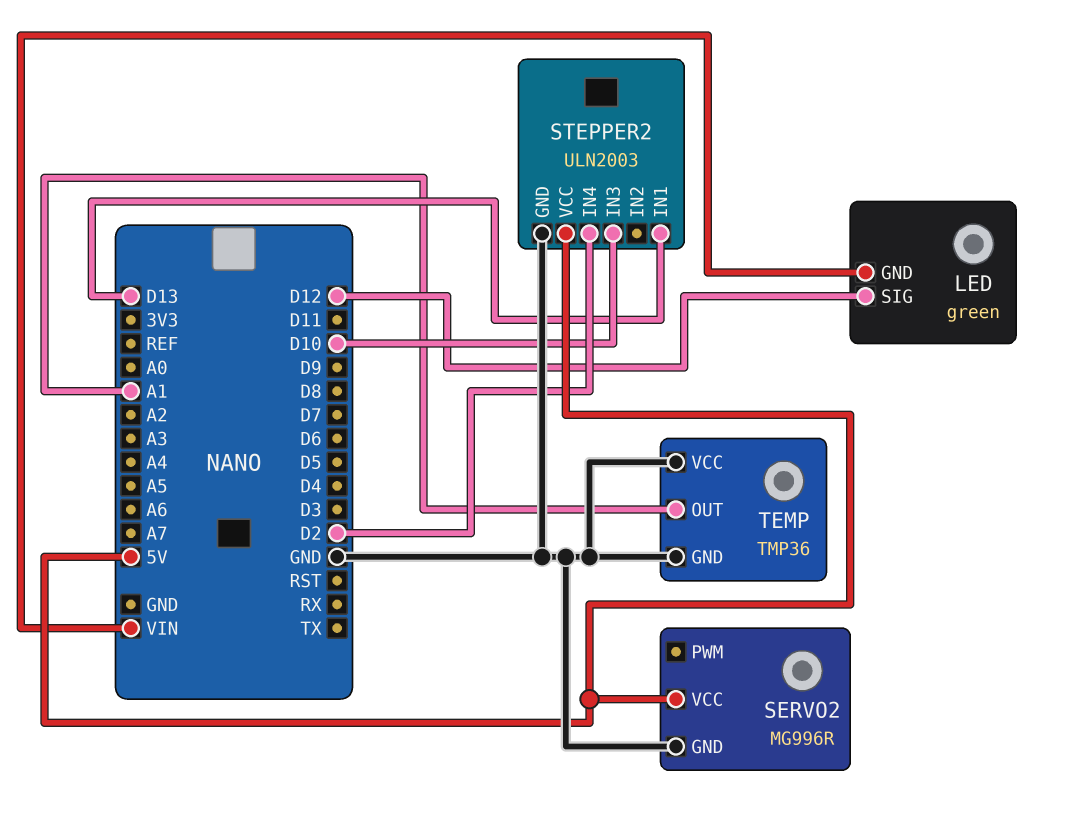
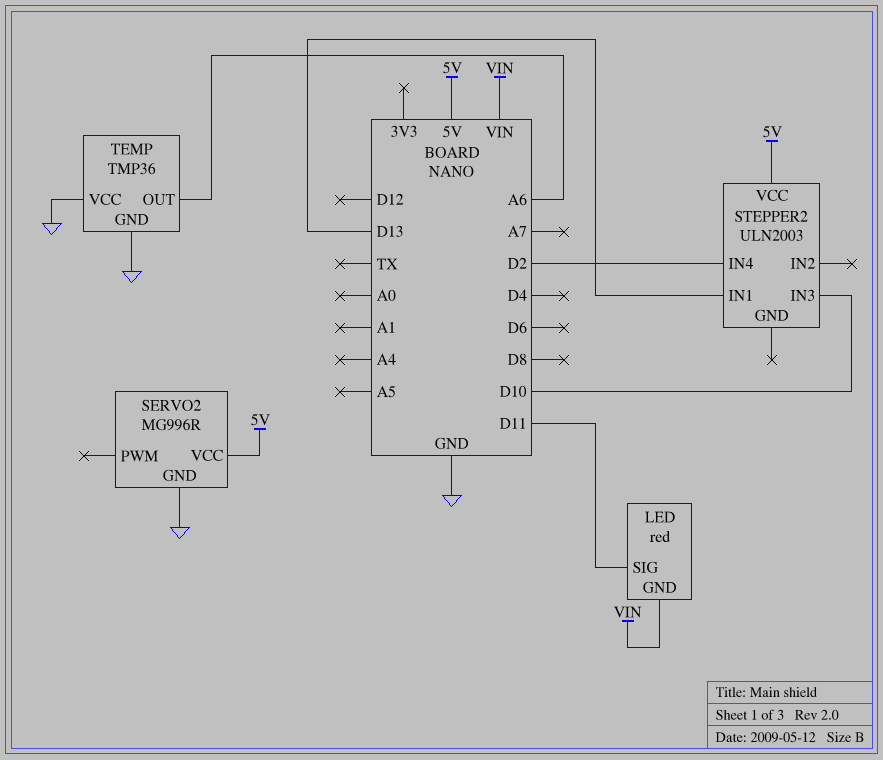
LED: green -> red
LED pin SIG: D12 -> D11
STEPPER2 pin GND: GND -> none
TEMP pin OUT: A1 -> A6

